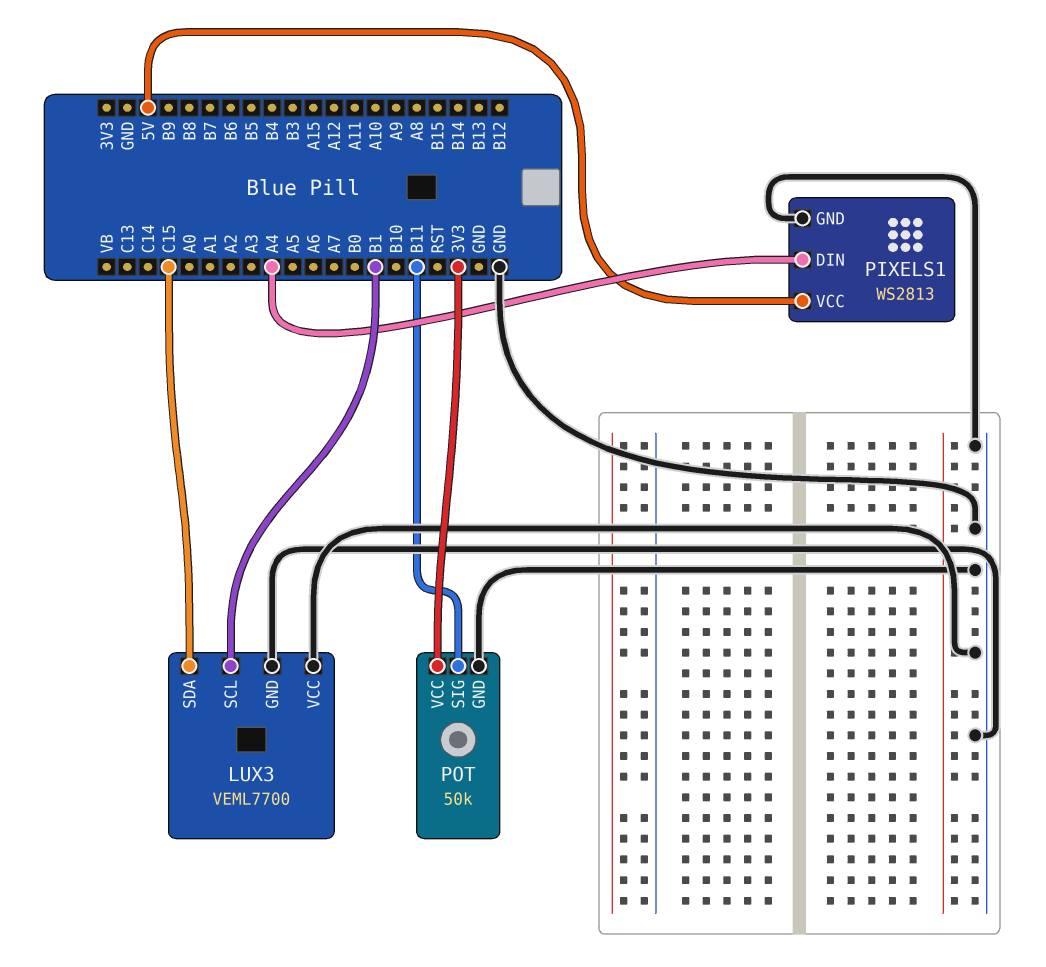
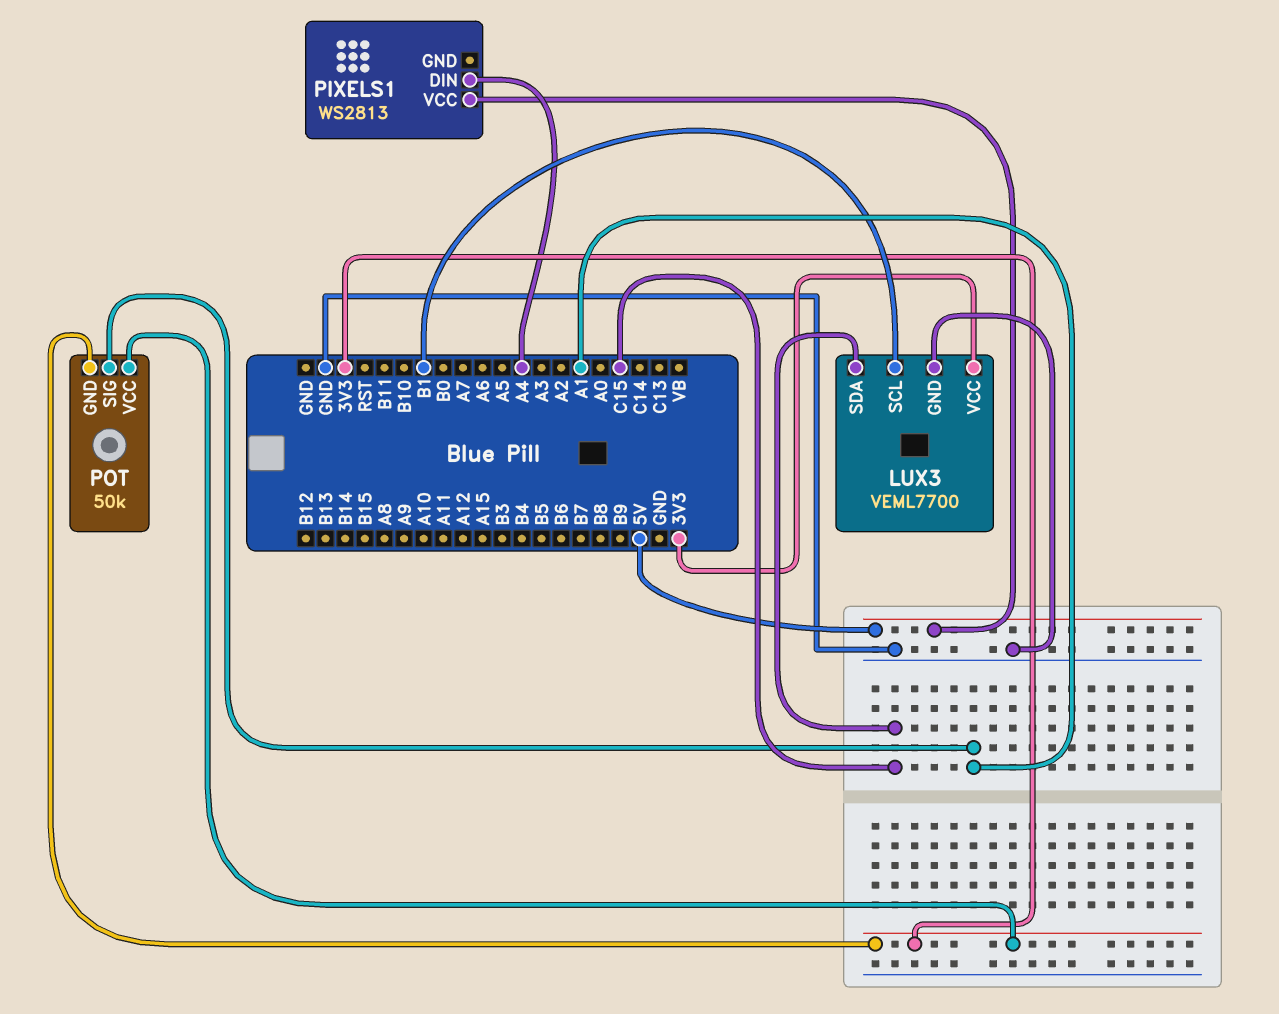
LUX3 pin VCC: GND -> 3V3
PIXELS1 pin GND: GND -> none
POT pin GND: GND -> 3V3
POT pin SIG: B11 -> A1

